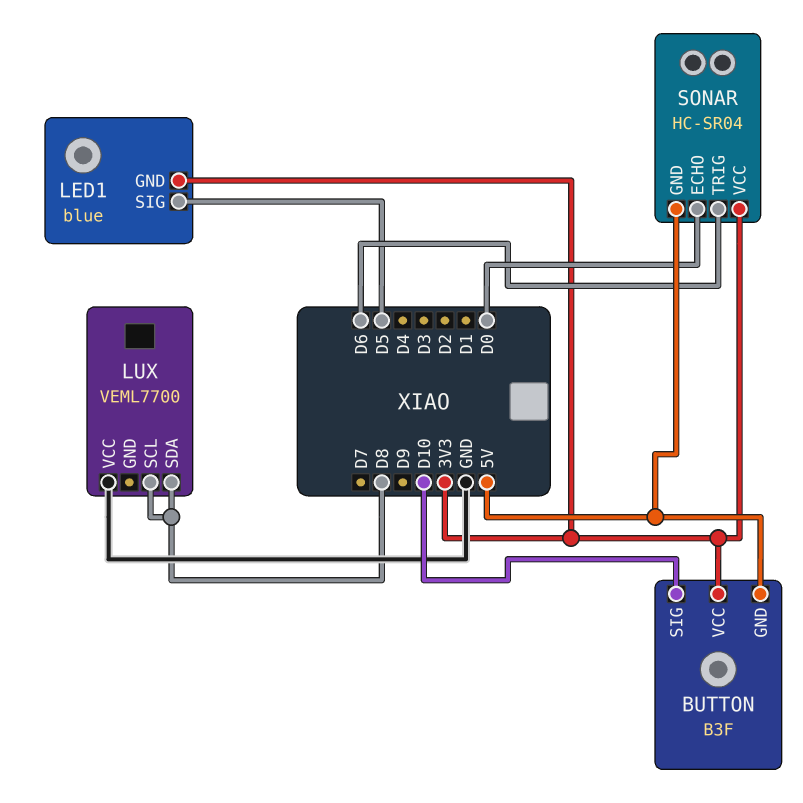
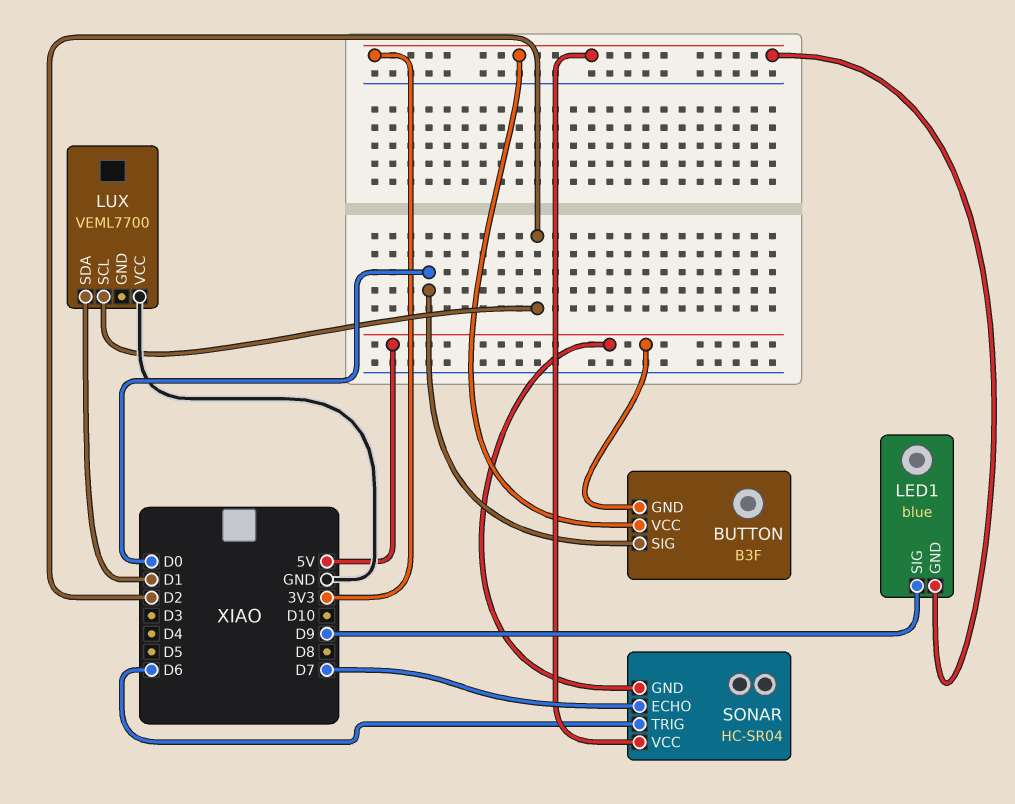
BUTTON pin SIG: D10 -> D0
LED1 pin SIG: D5 -> D9
LUX pin SCL: D8 -> D2
LUX pin SDA: D8 -> D1
SONAR pin ECHO: D0 -> D7

